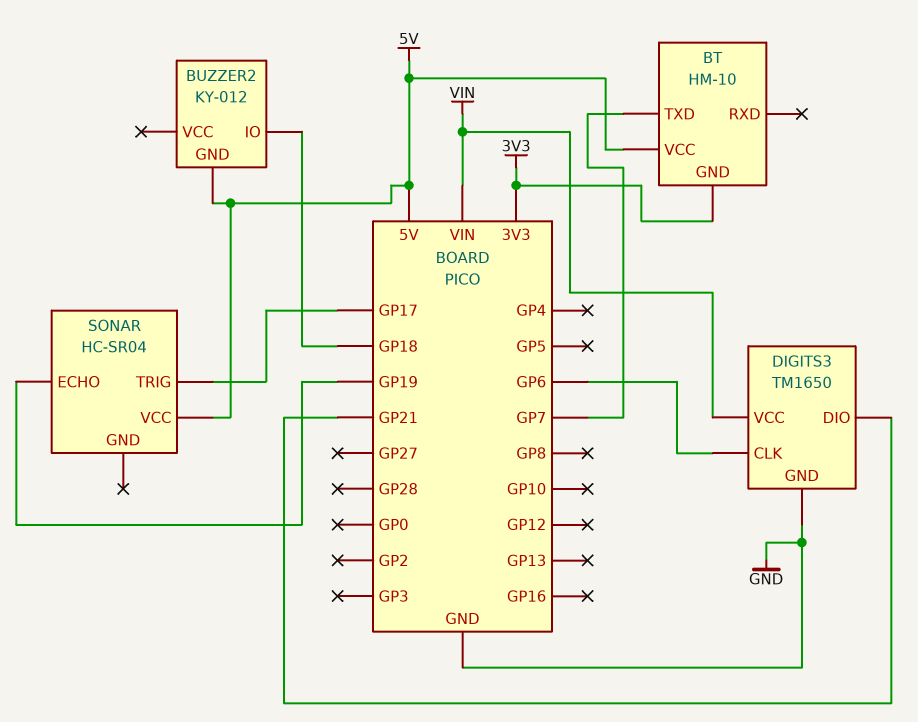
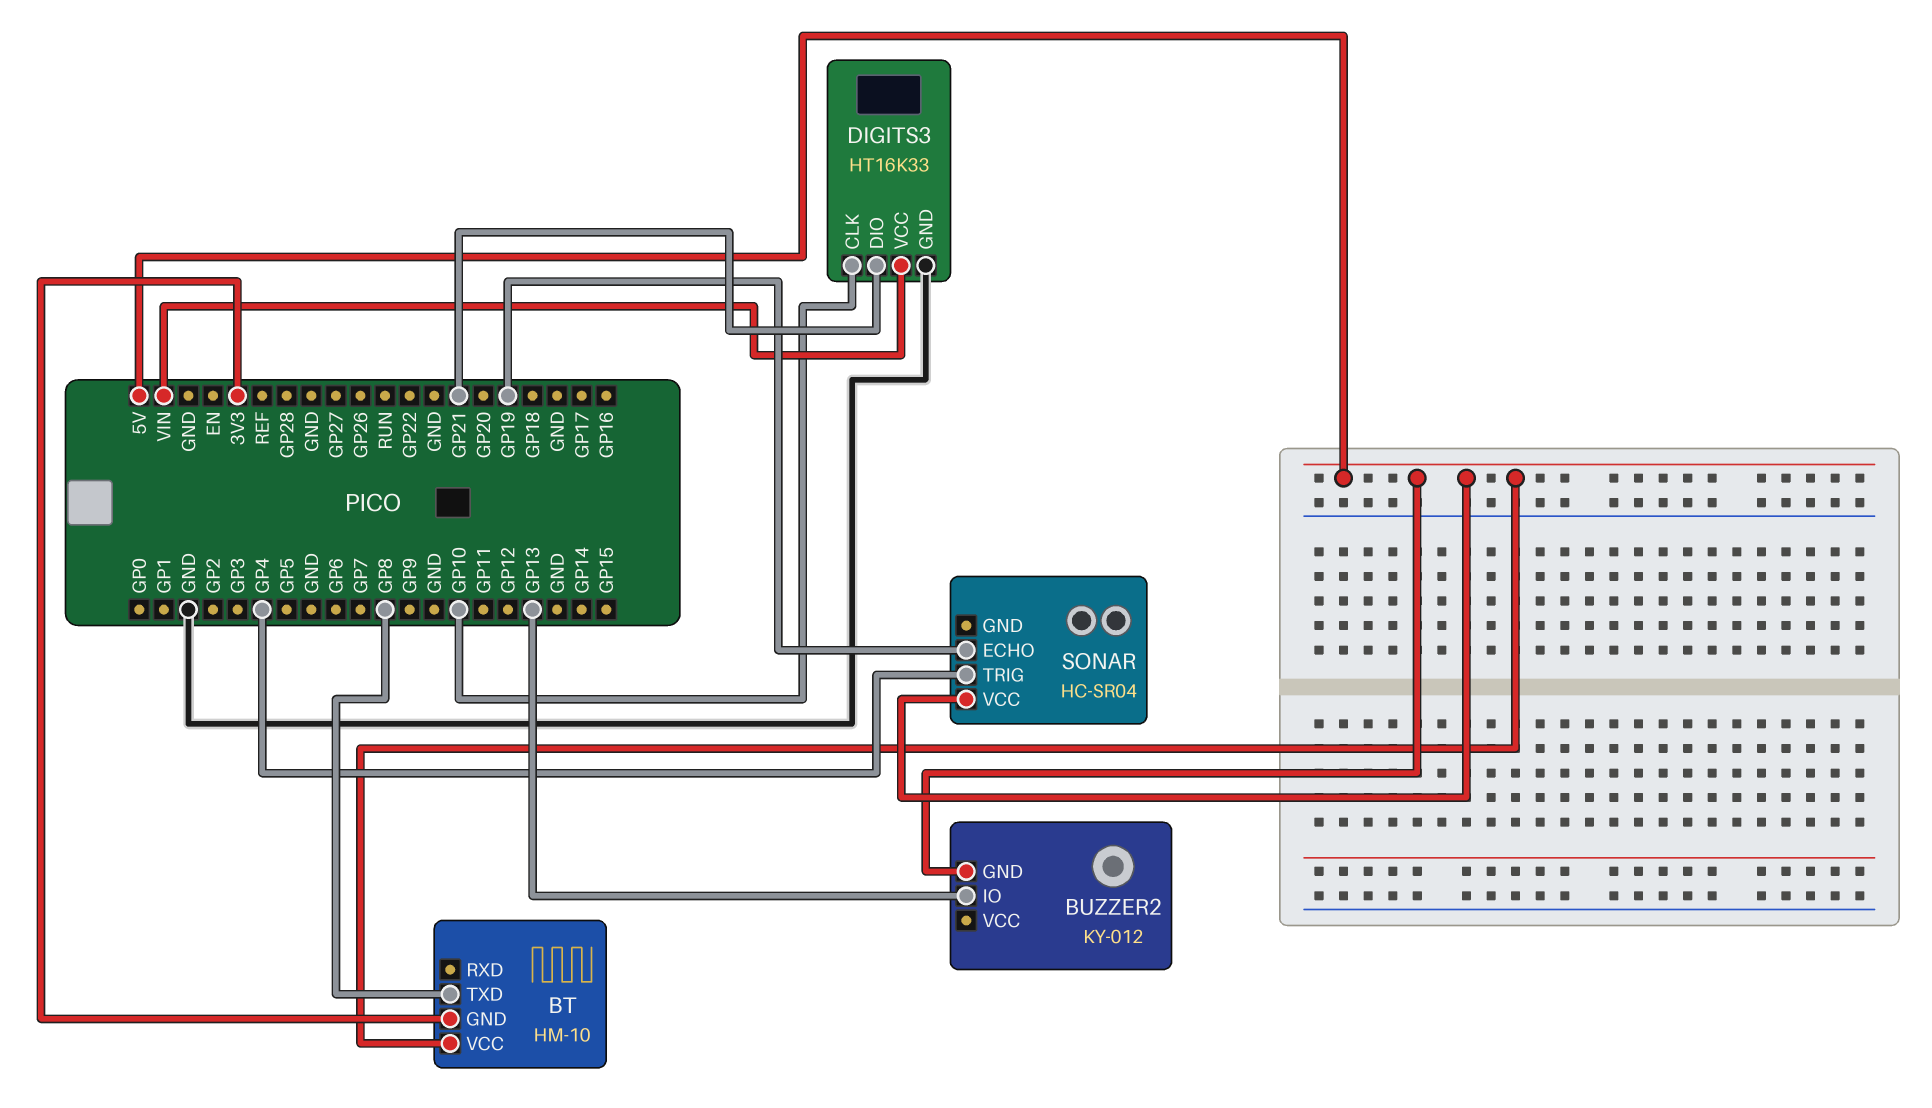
BT pin TXD: GP7 -> GP8
BUZZER2 pin IO: GP18 -> GP13
DIGITS3: TM1650 -> HT16K33
DIGITS3 pin CLK: GP6 -> GP10
SONAR pin TRIG: GP17 -> GP4

